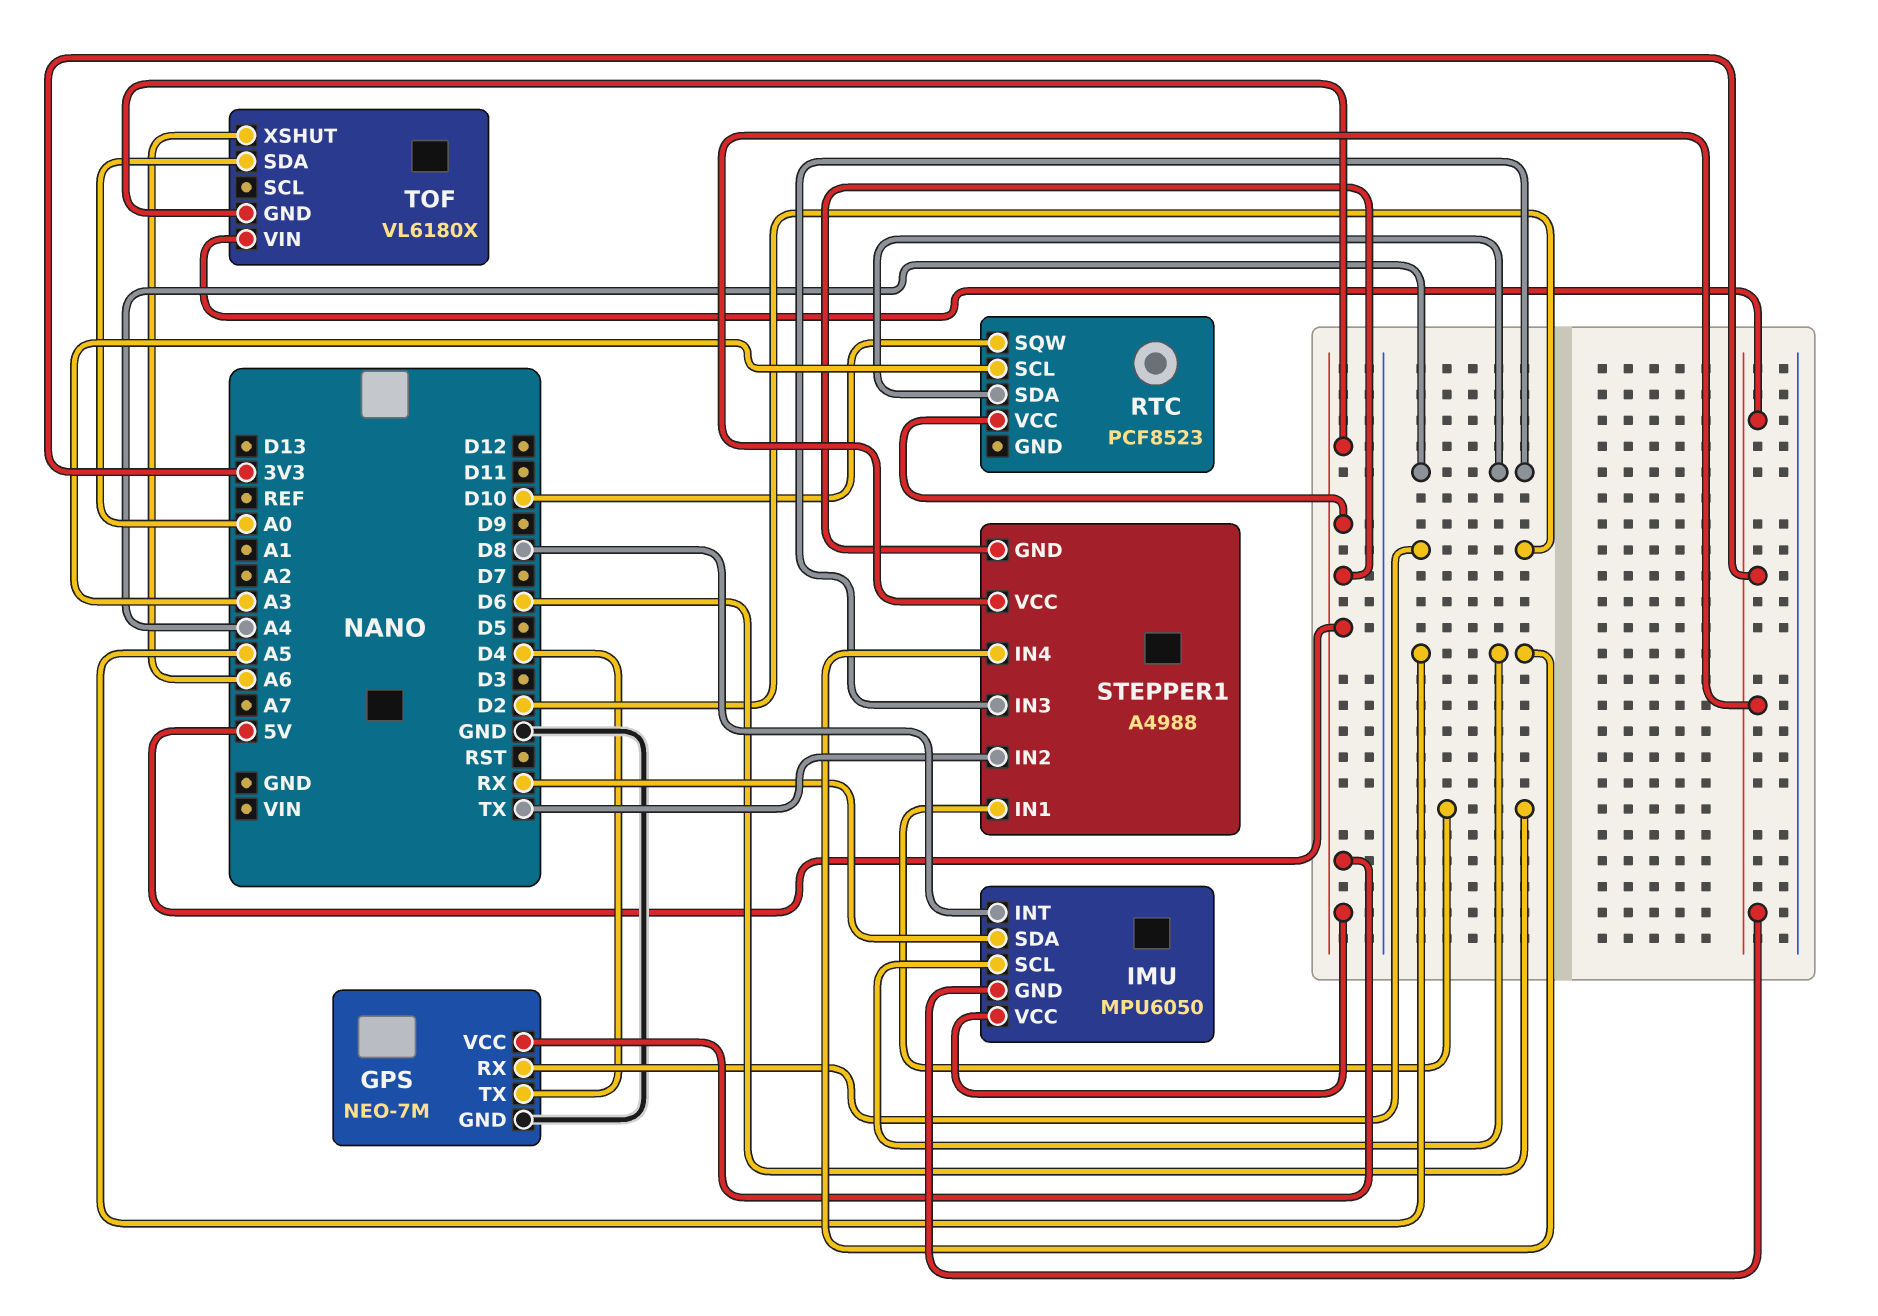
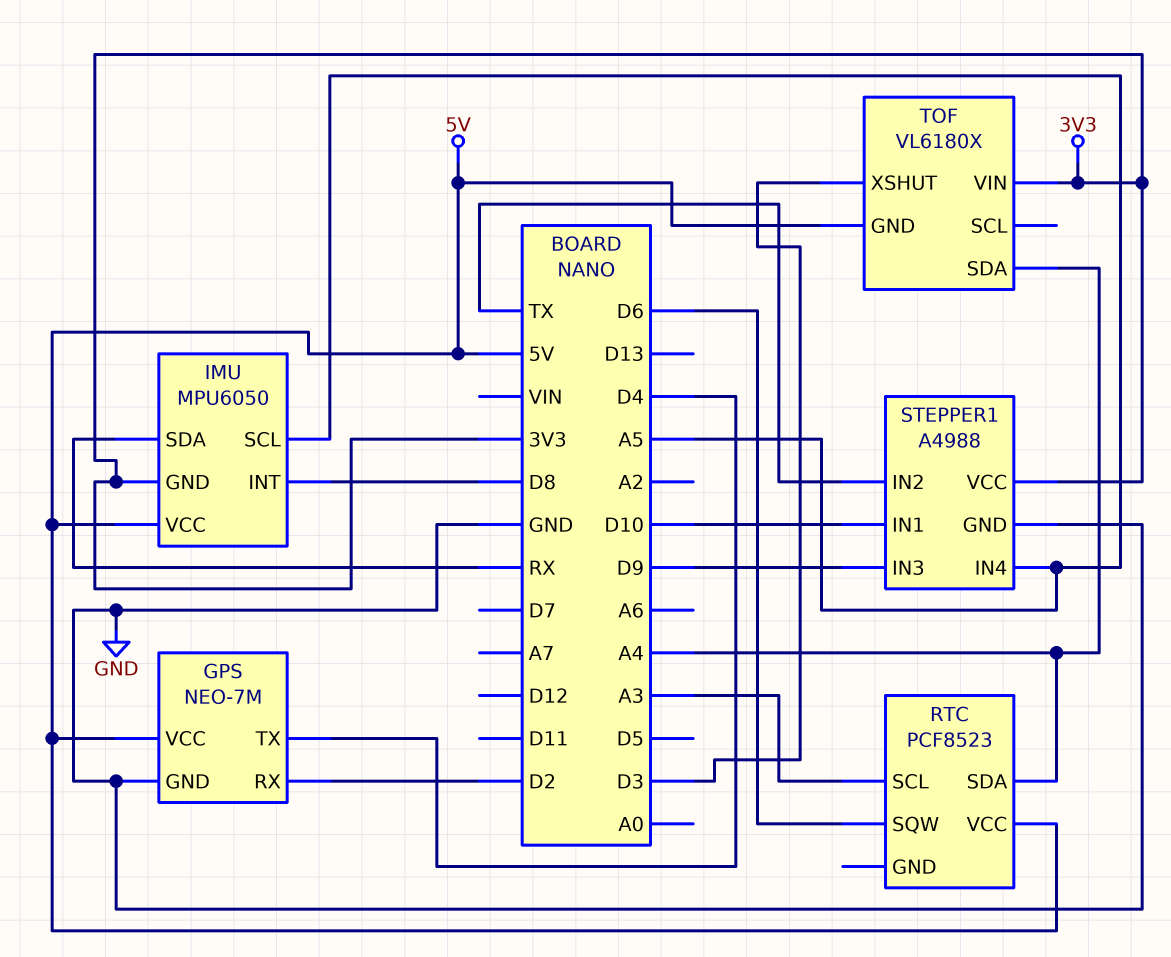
RTC pin SQW: D10 -> D6
STEPPER1 pin GND: 5V -> GND
STEPPER1 pin IN1: D6 -> D10
STEPPER1 pin IN3: A4 -> D9
TOF pin SDA: A0 -> A4
TOF pin XSHUT: A6 -> D3

